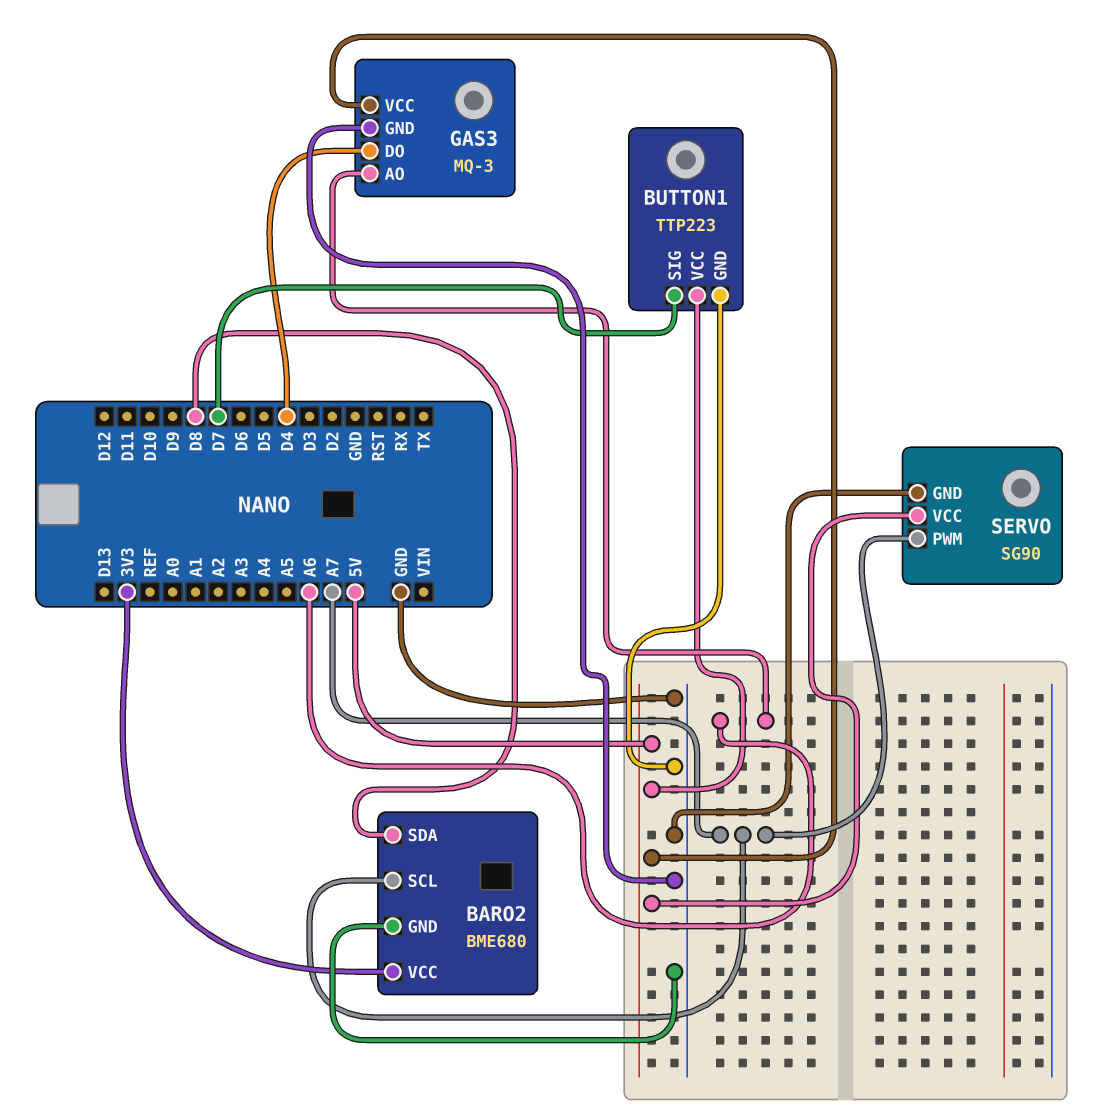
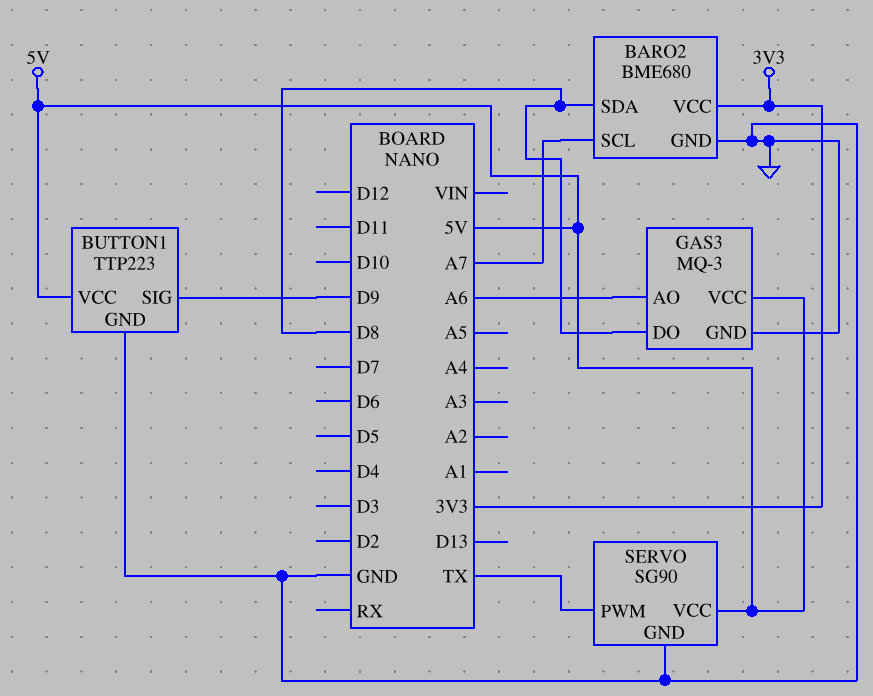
BUTTON1 pin SIG: D7 -> D9
GAS3 pin DO: D4 -> D8
SERVO pin PWM: A7 -> TX

